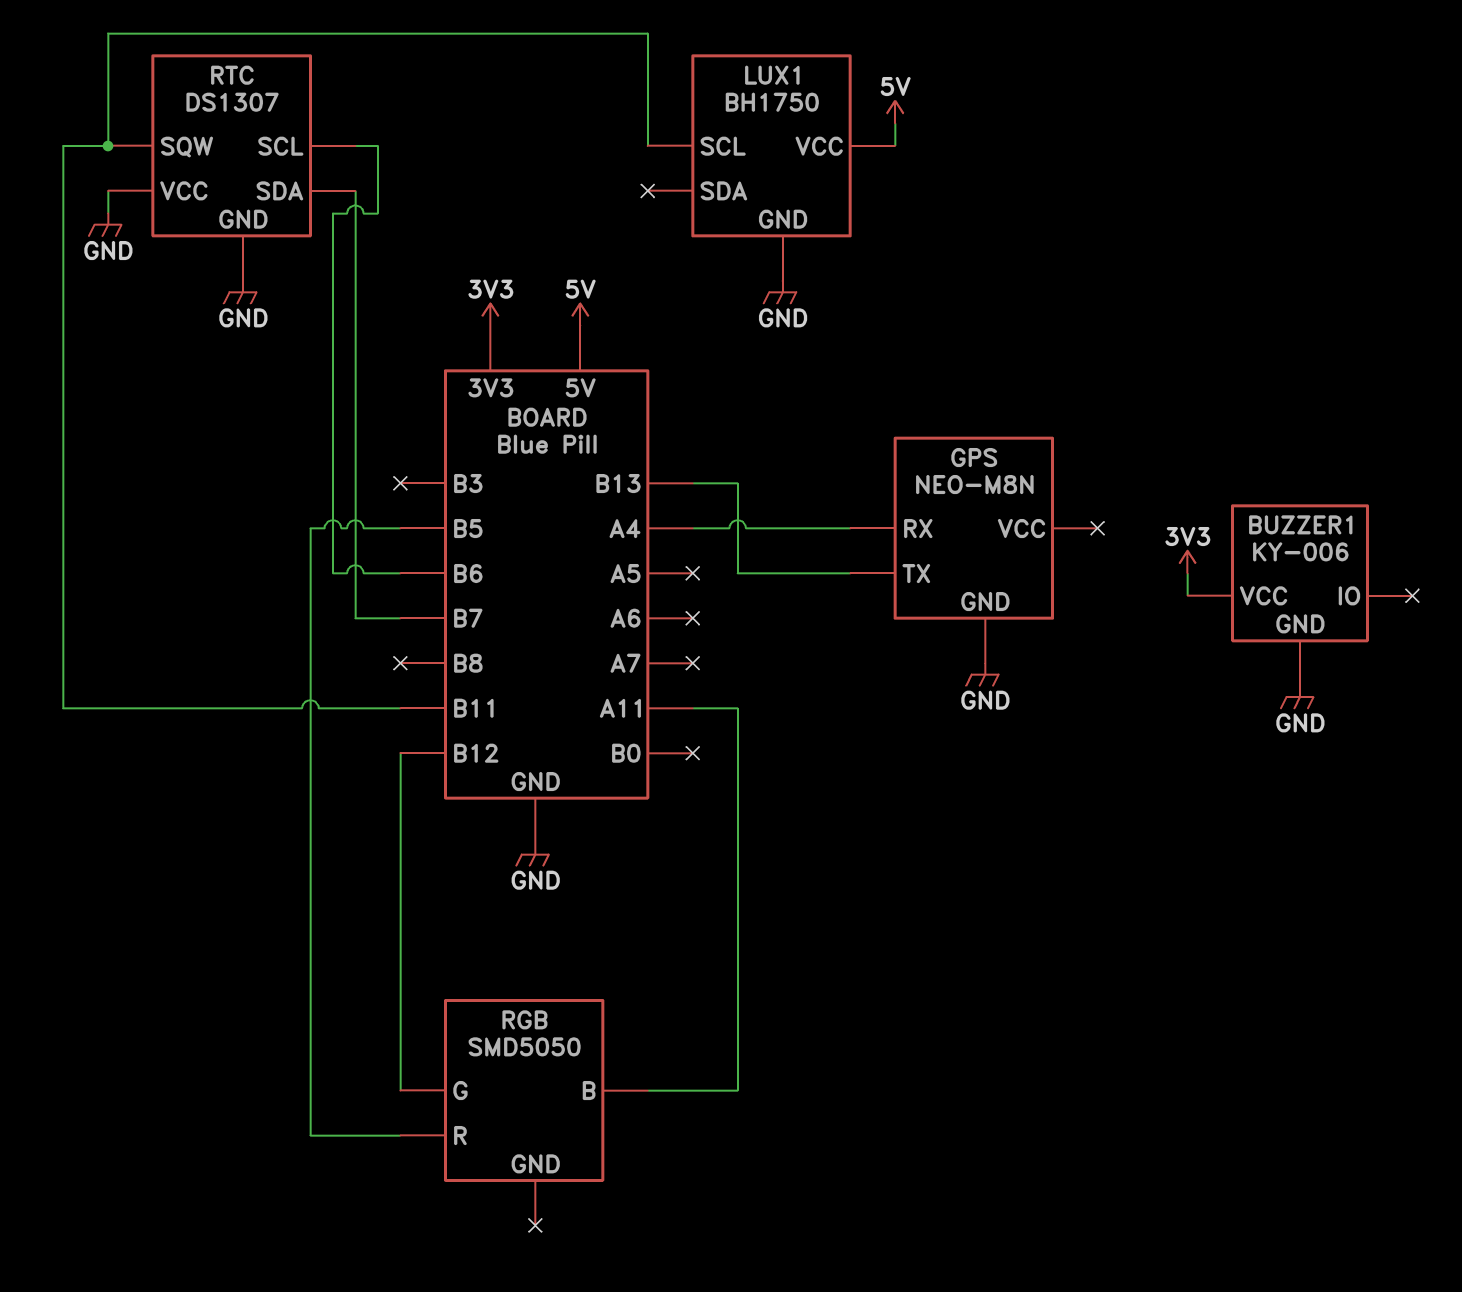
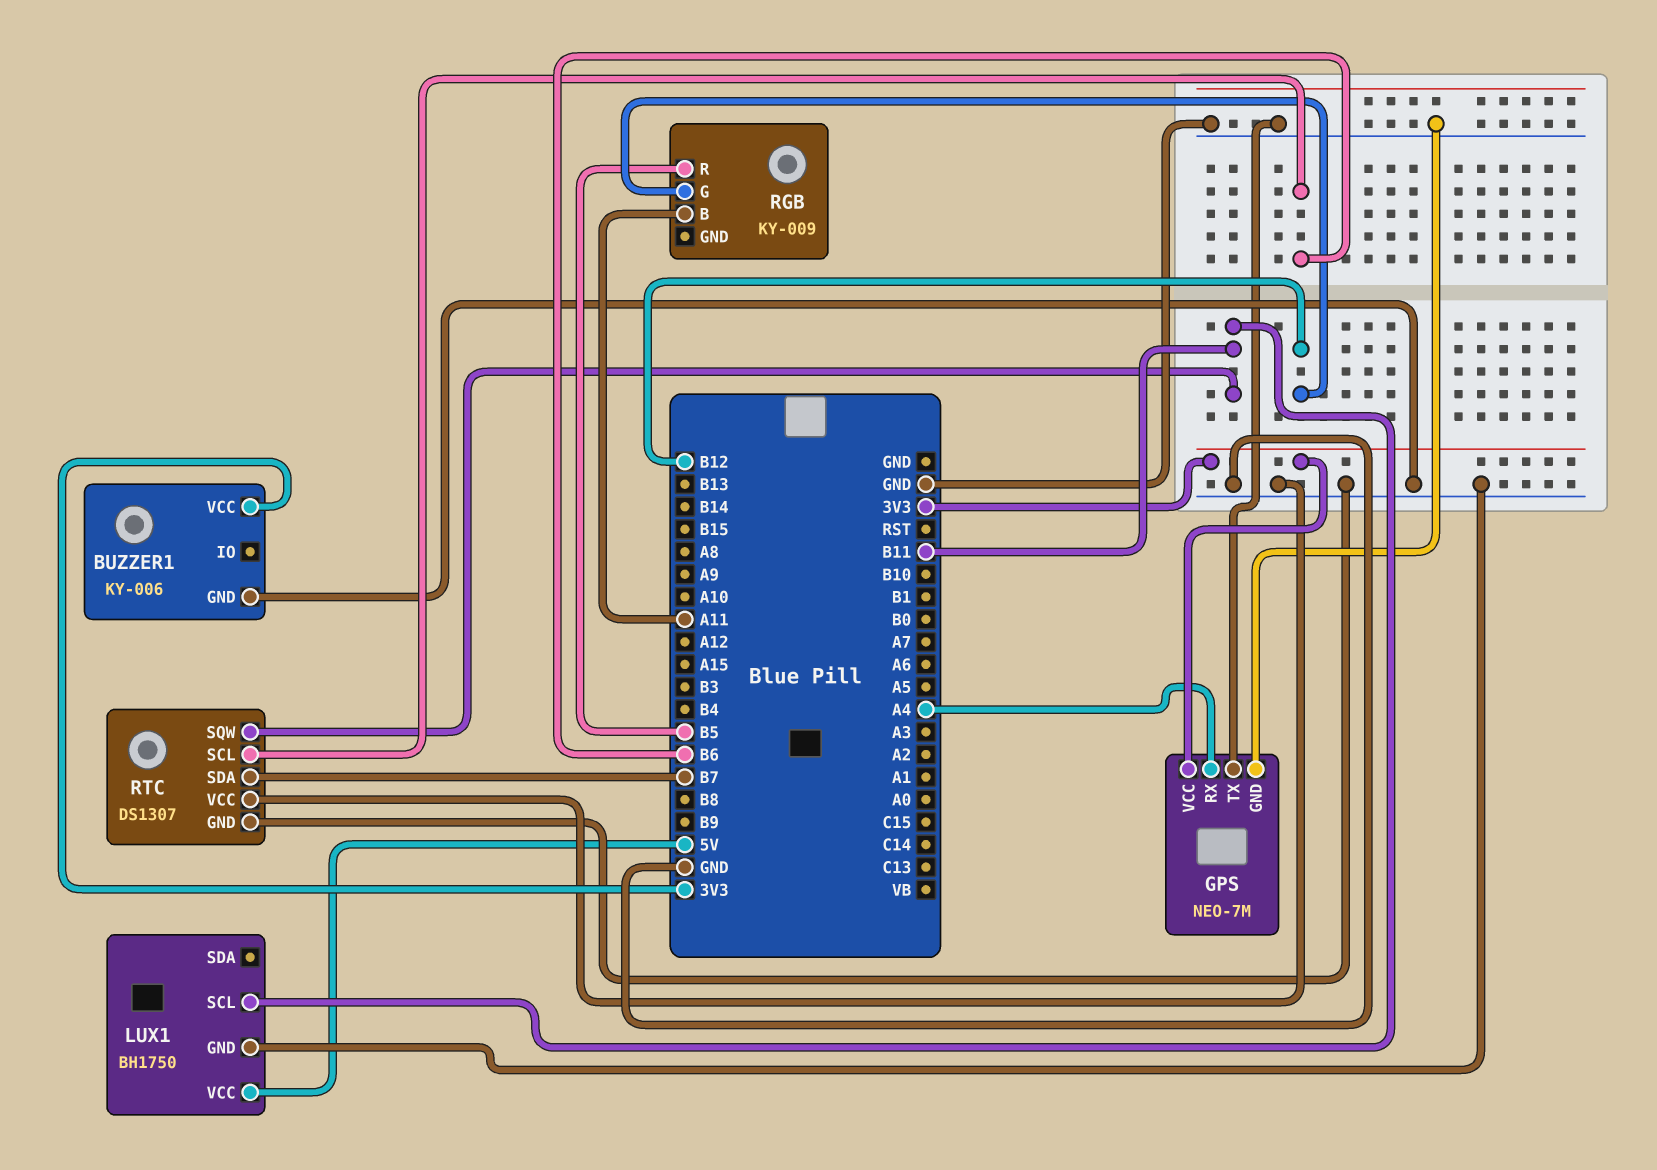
GPS: NEO-M8N -> NEO-7M
GPS pin TX: B13 -> GND
GPS pin VCC: none -> 3V3
RGB: SMD5050 -> KY-009

